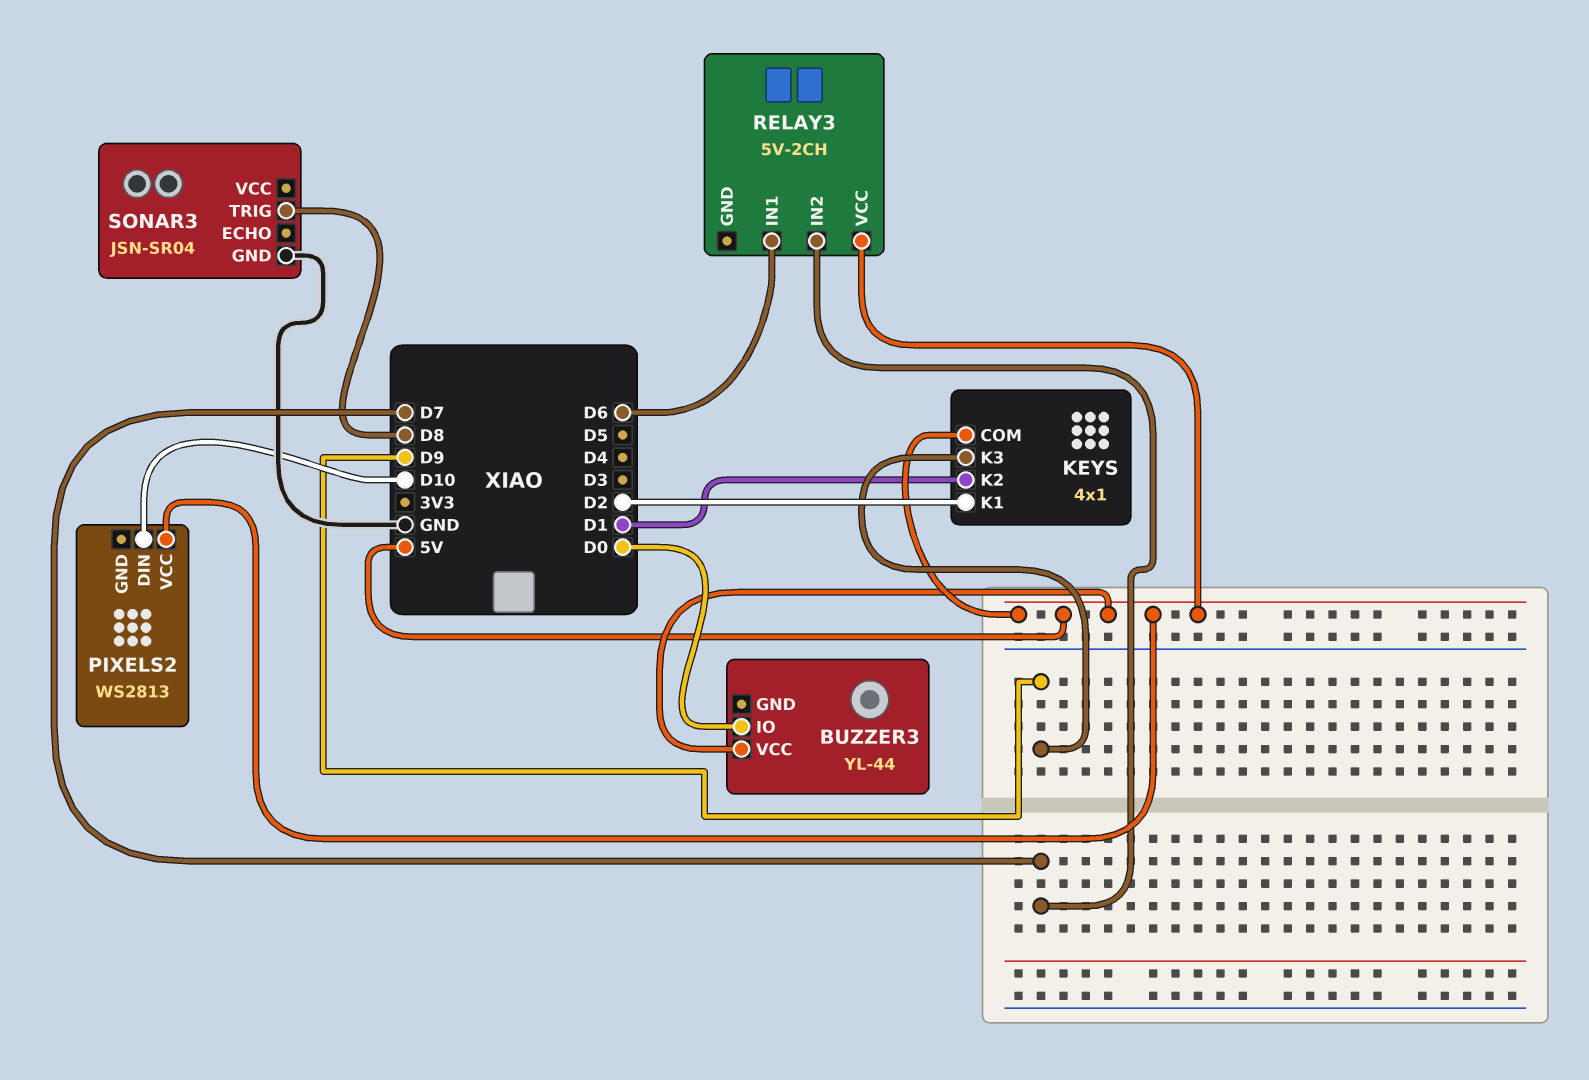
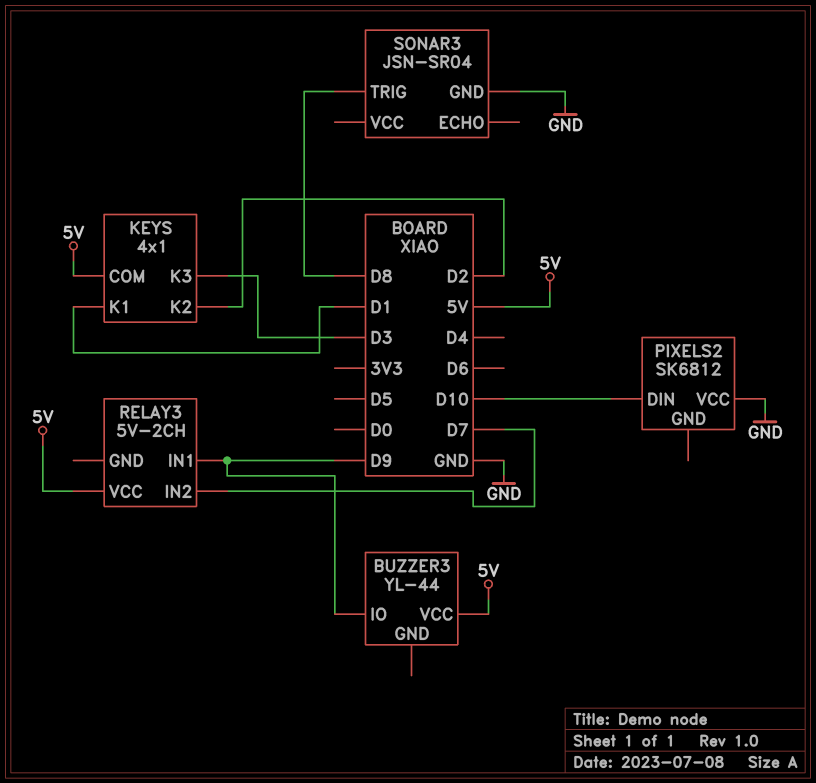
BUZZER3 pin IO: D0 -> D9
KEYS pin K1: D2 -> D1
KEYS pin K2: D1 -> D2
KEYS pin K3: D9 -> D3
PIXELS2: WS2813 -> SK6812
PIXELS2 pin VCC: 5V -> GND
RELAY3 pin IN1: D6 -> D9

